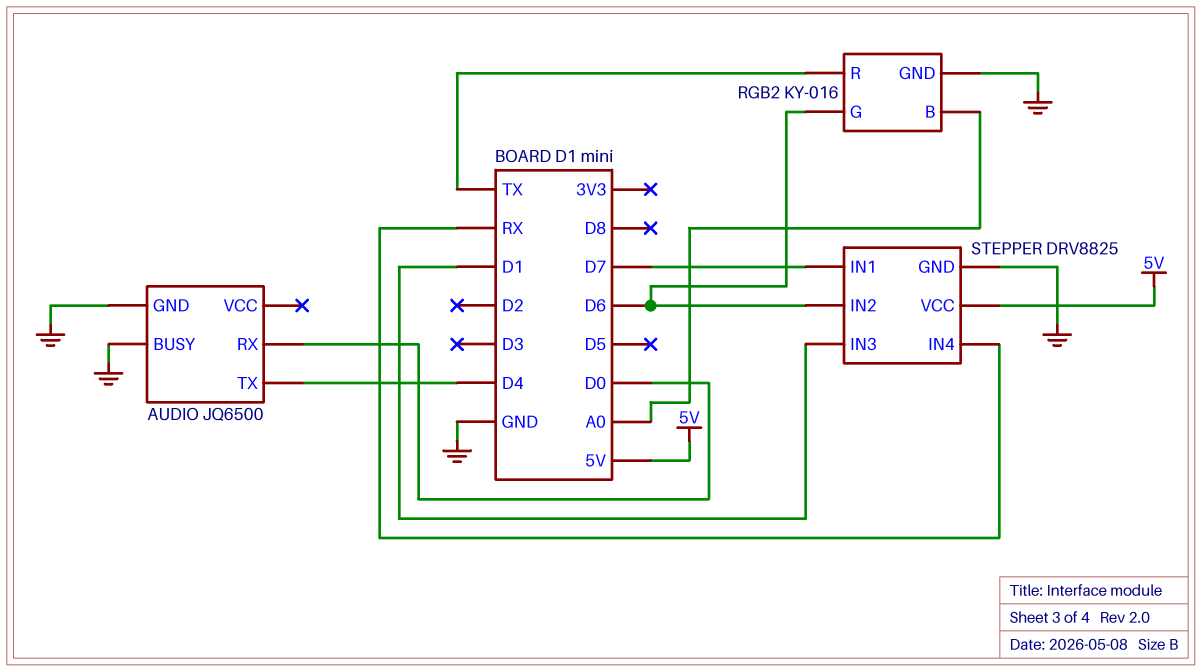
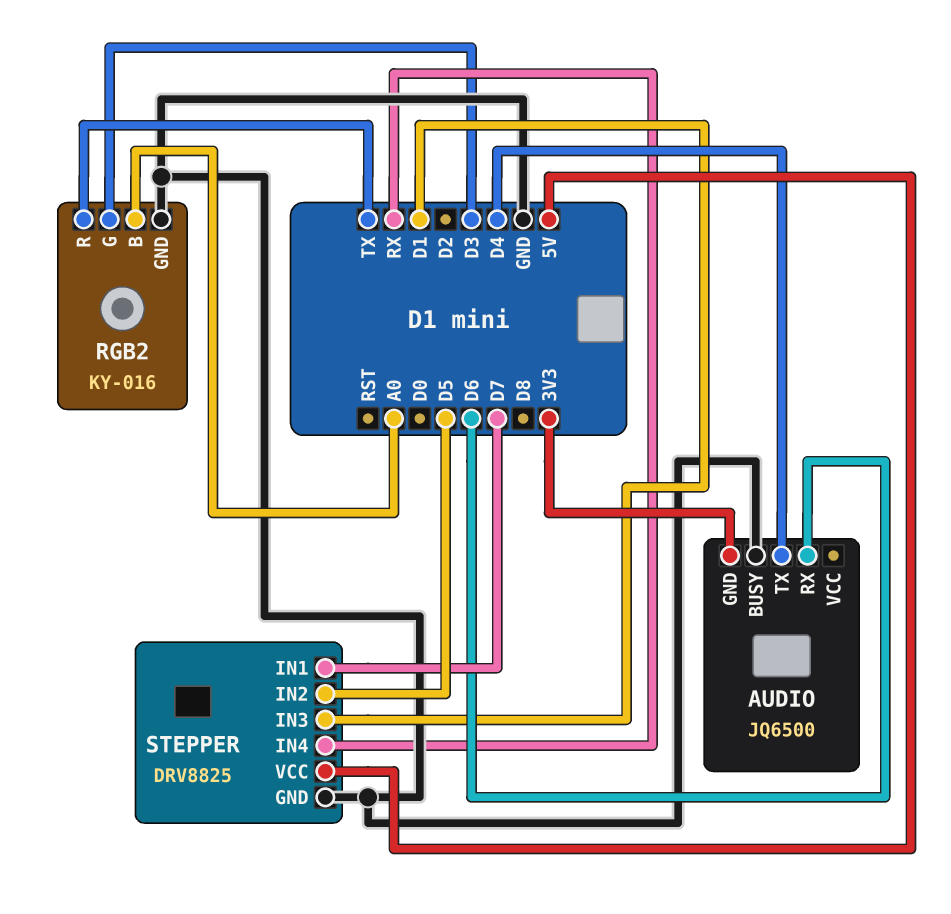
AUDIO pin GND: GND -> 3V3
AUDIO pin RX: D0 -> D6
RGB2 pin G: D6 -> D3
STEPPER pin IN2: D6 -> D5

